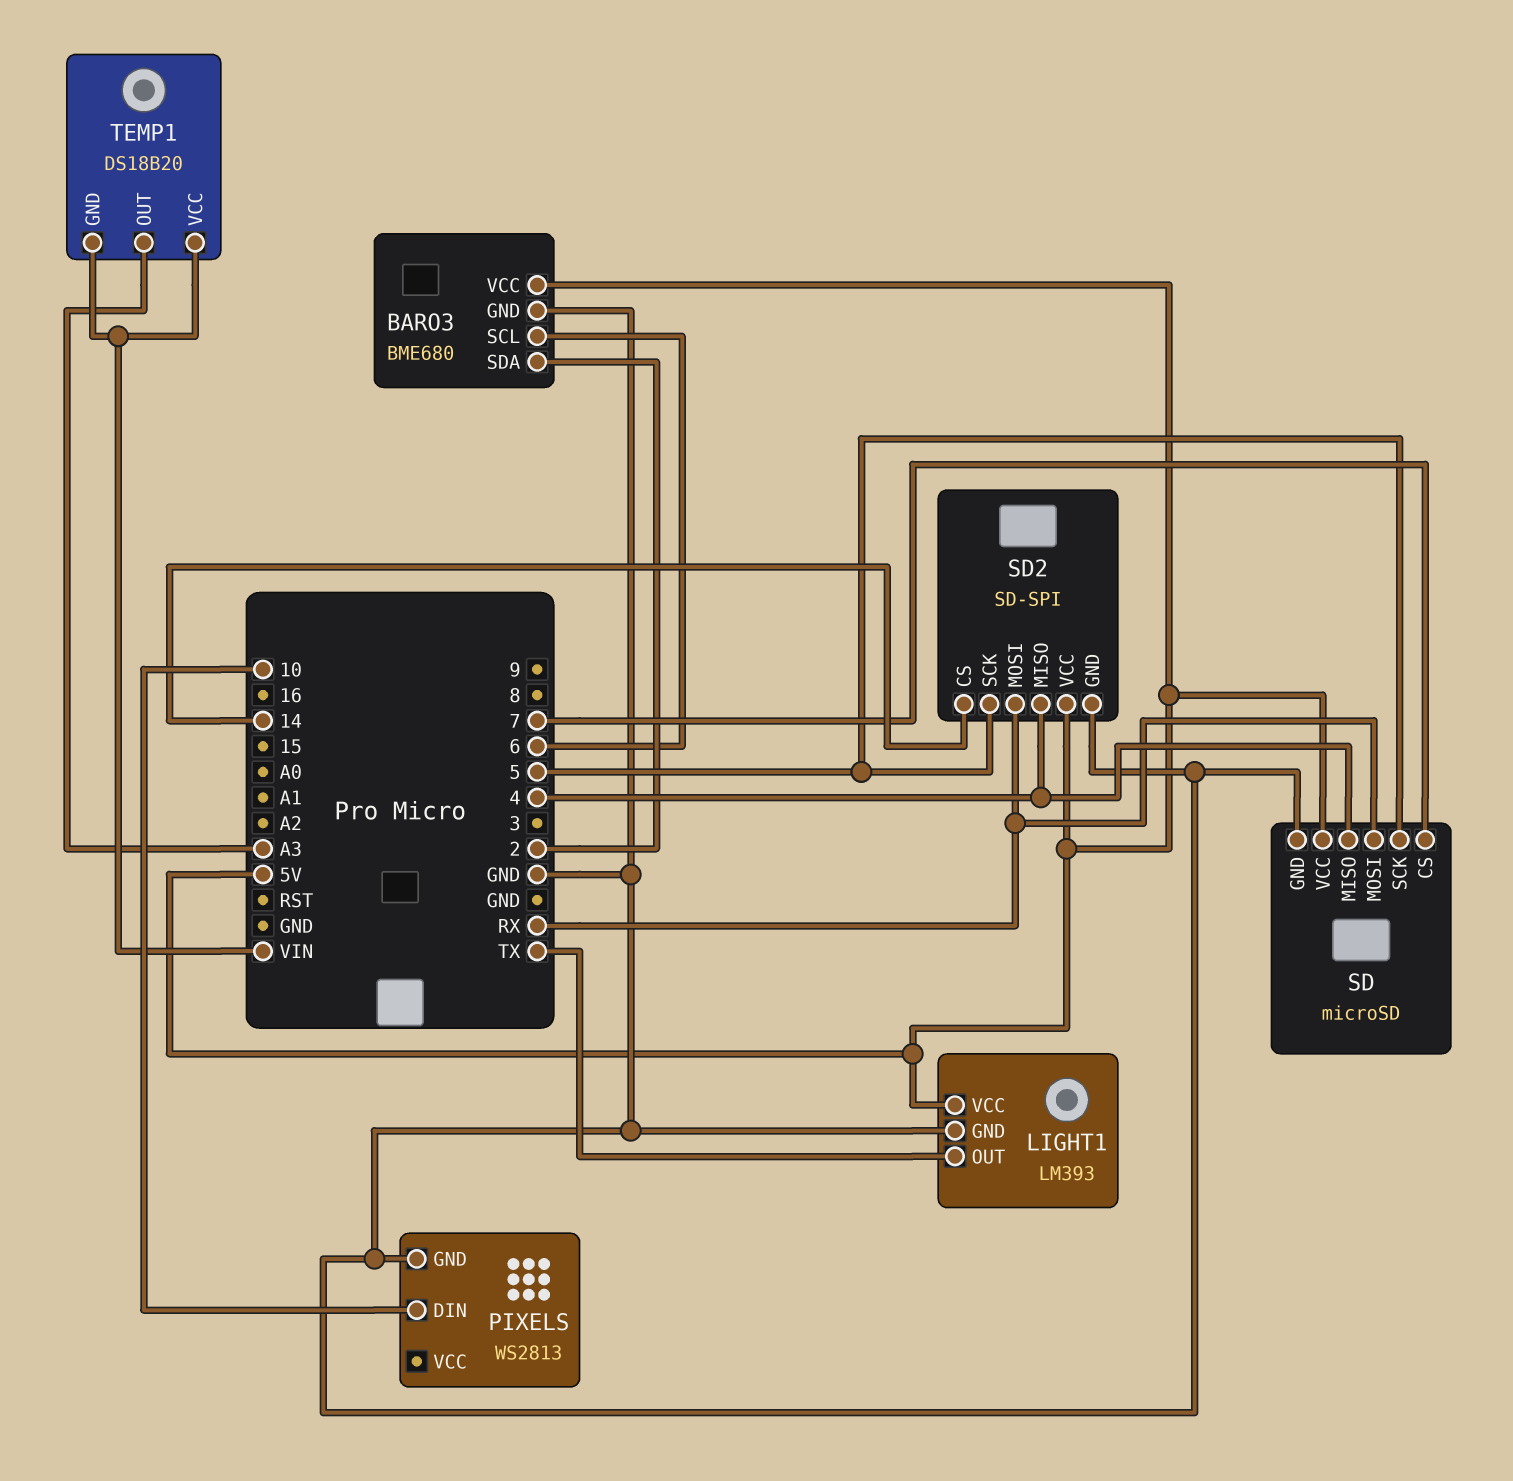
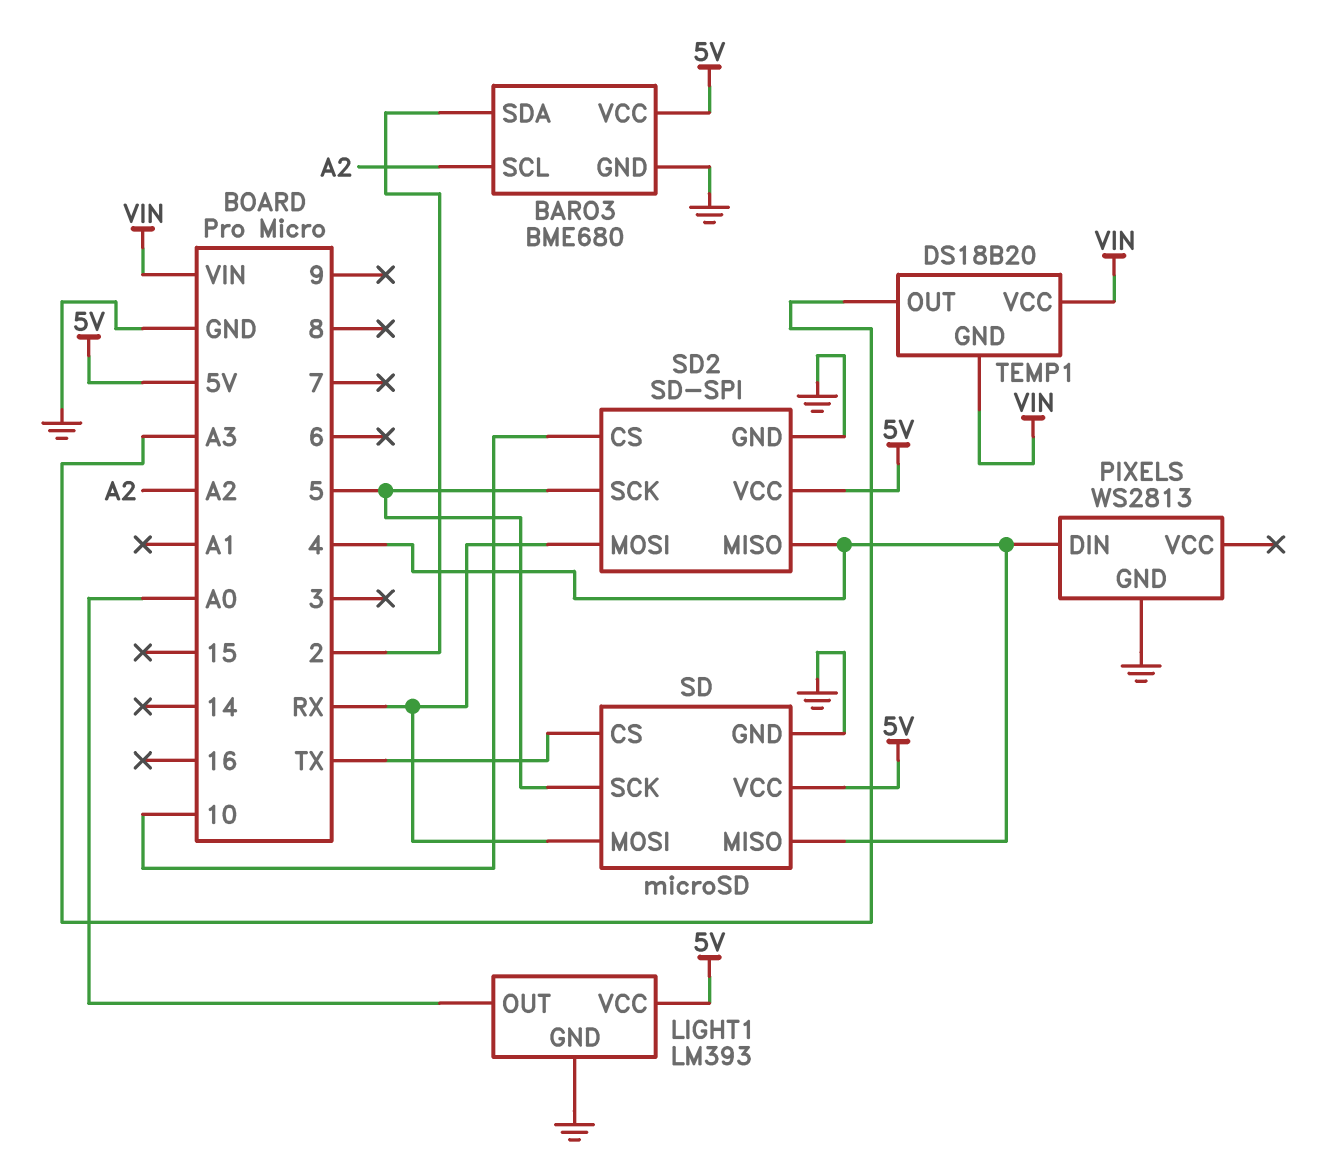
BARO3 pin SCL: 6 -> A2
LIGHT1 pin OUT: TX -> A0
PIXELS pin DIN: 10 -> 4
SD pin CS: 7 -> TX
SD2 pin CS: 14 -> 10

